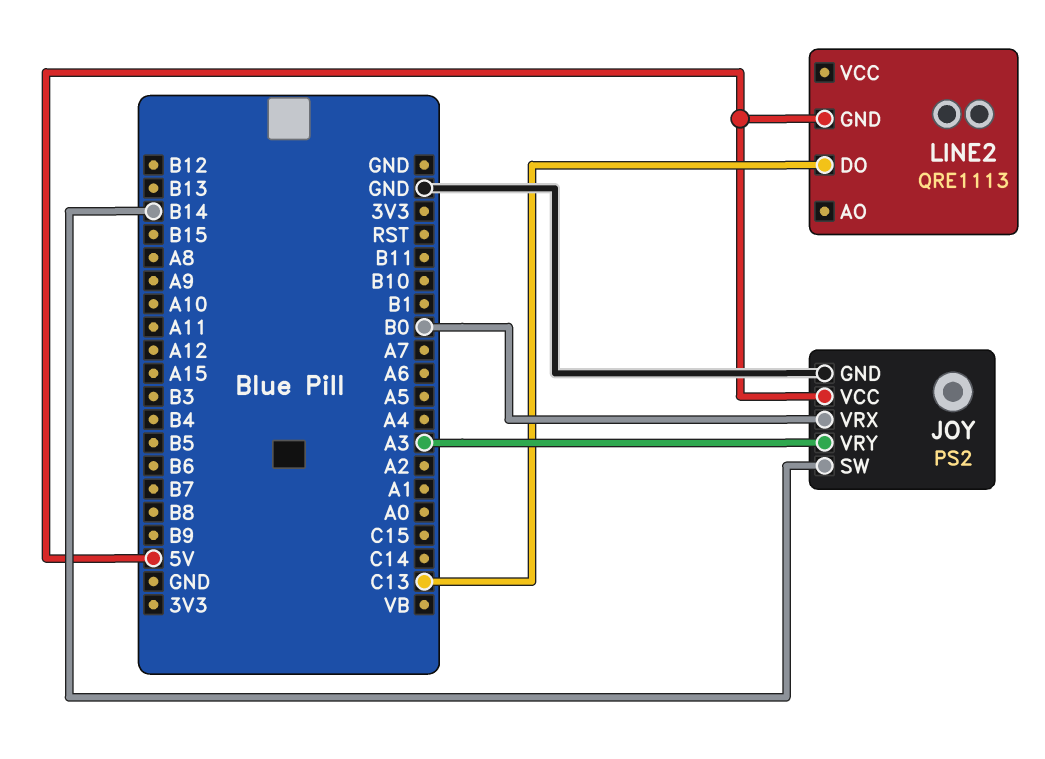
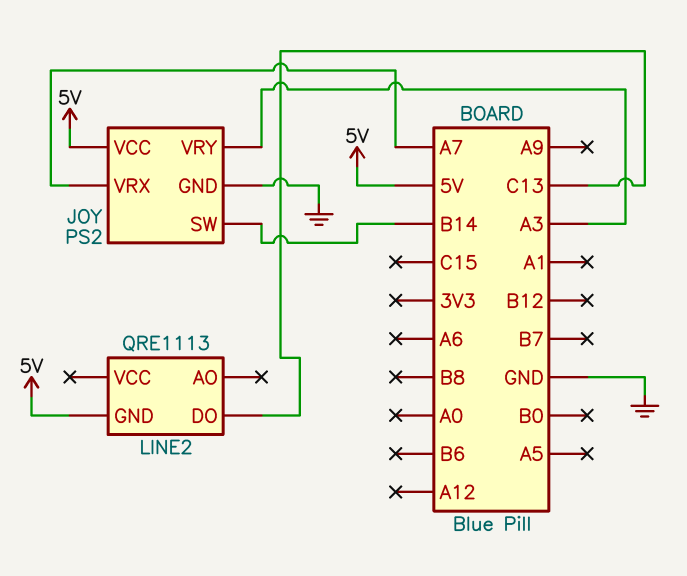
JOY pin VRX: B0 -> A7

